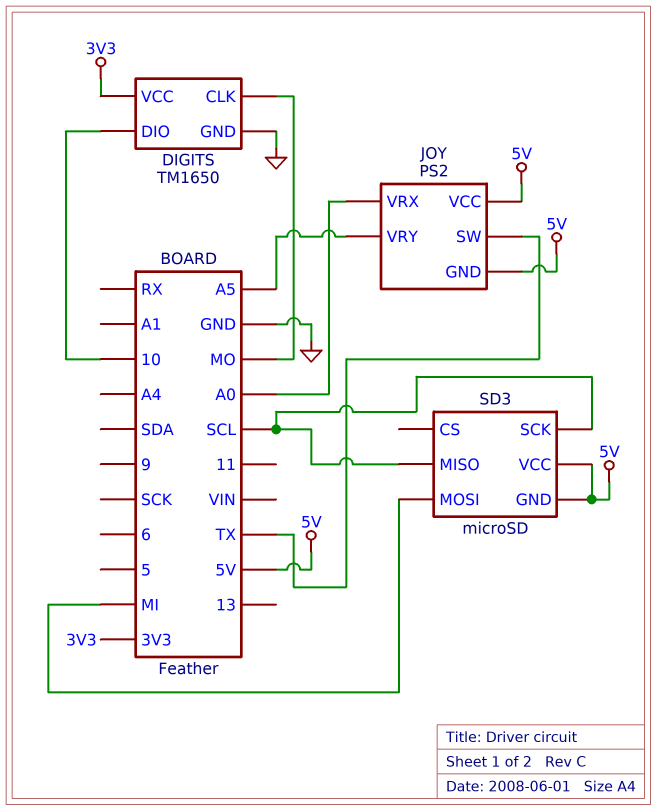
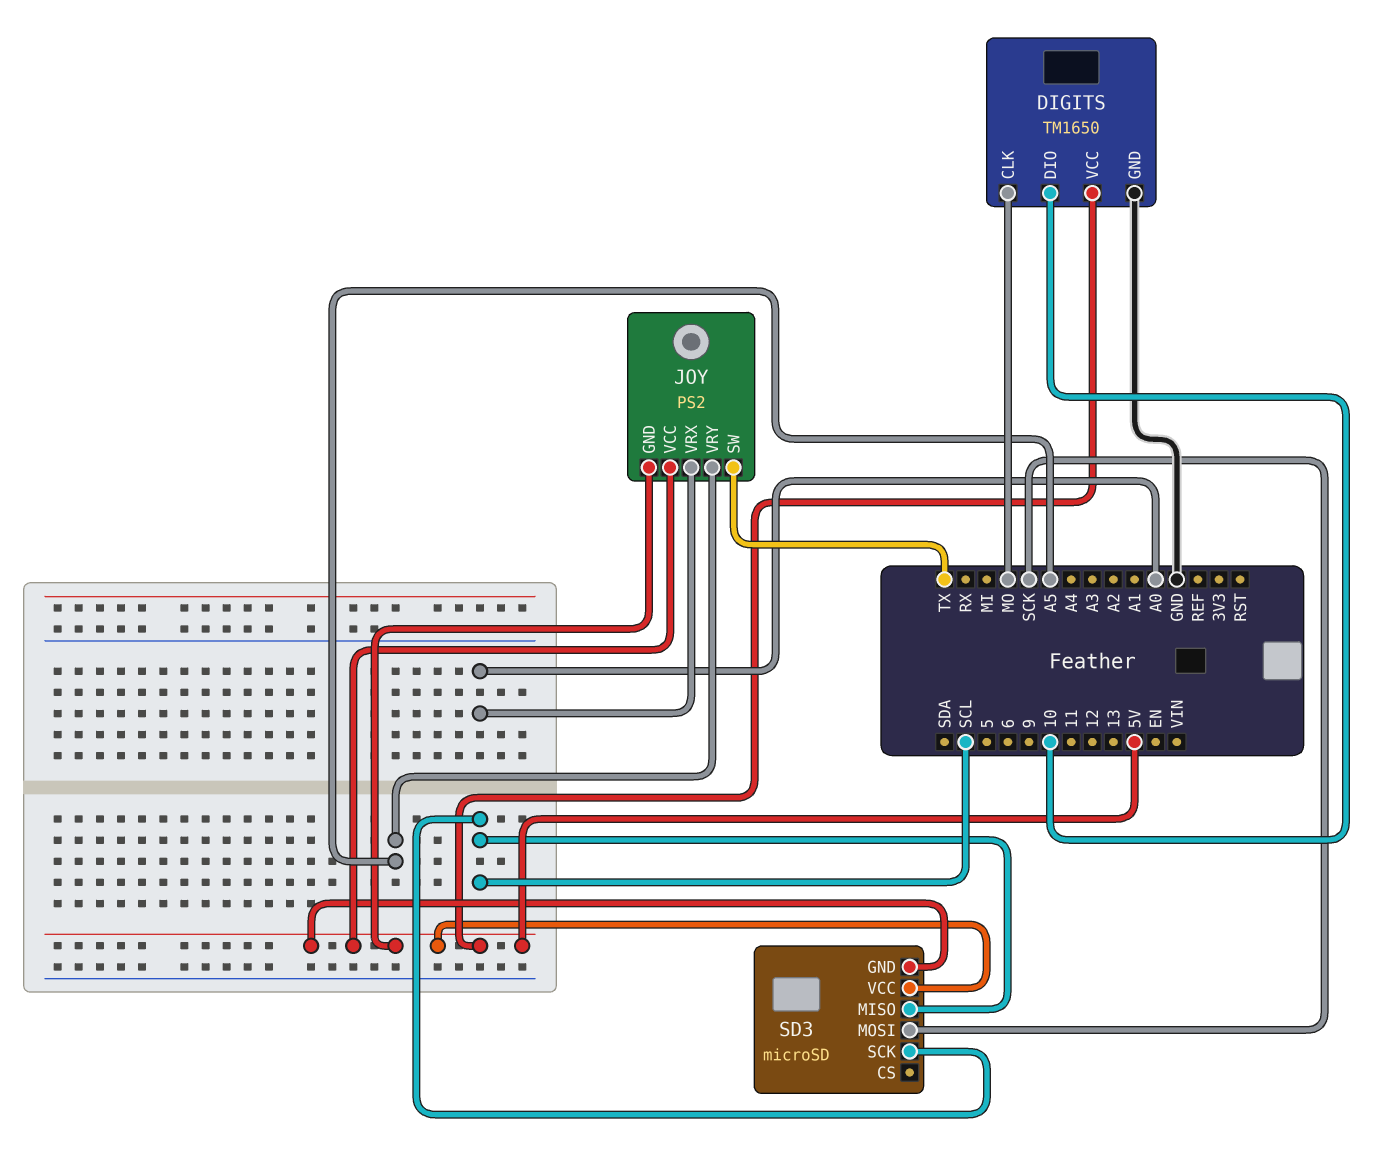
DIGITS pin VCC: 3V3 -> 5V
SD3 pin MOSI: MI -> SCK

